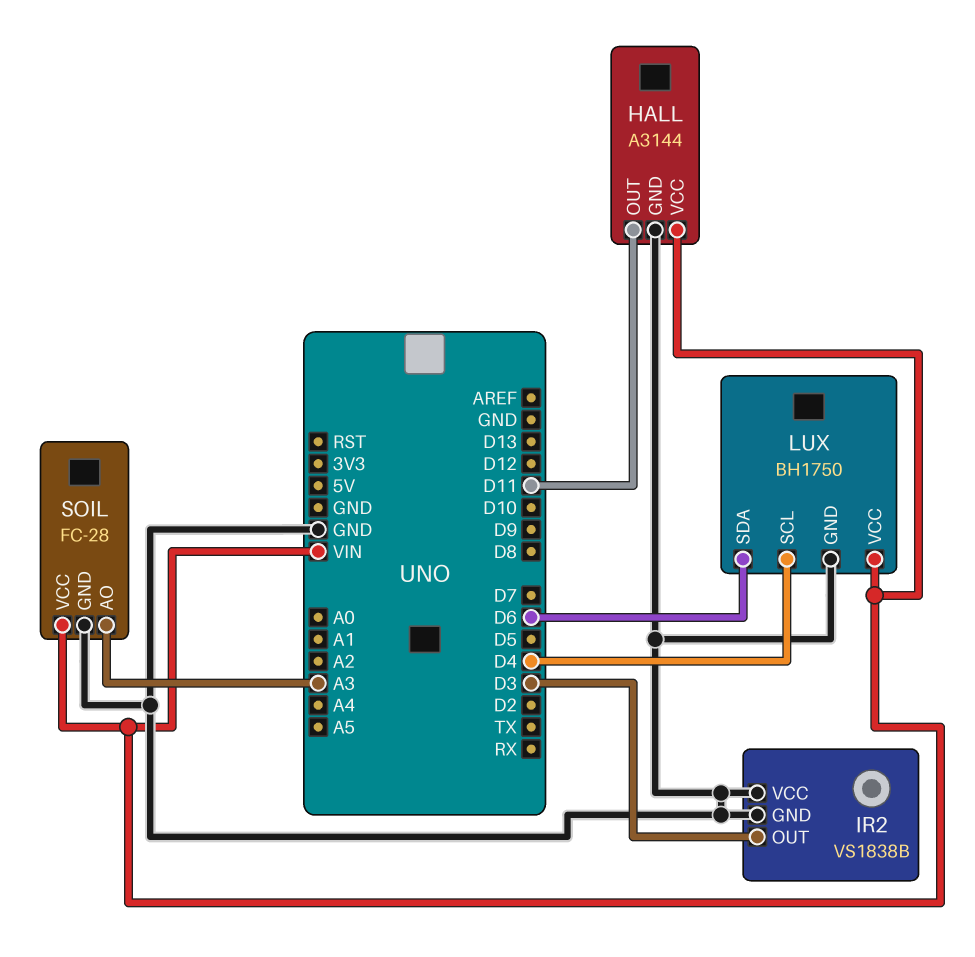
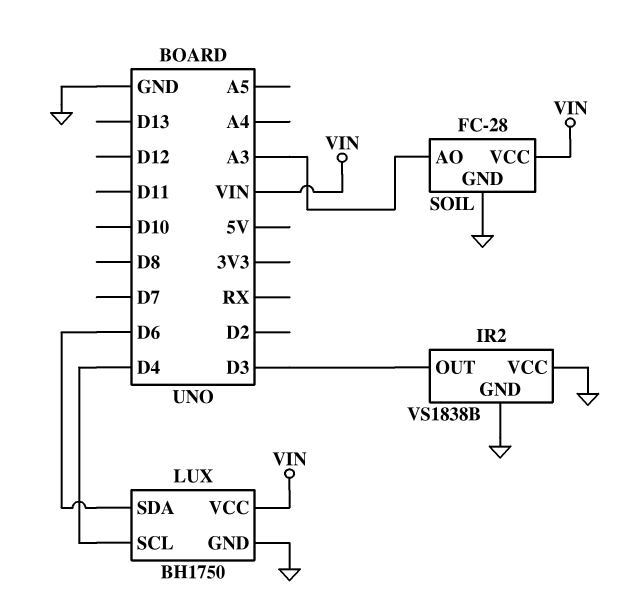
HALL: A3144 -> none
HALL pin GND: GND -> none
HALL pin OUT: D11 -> none
HALL pin VCC: VIN -> none

